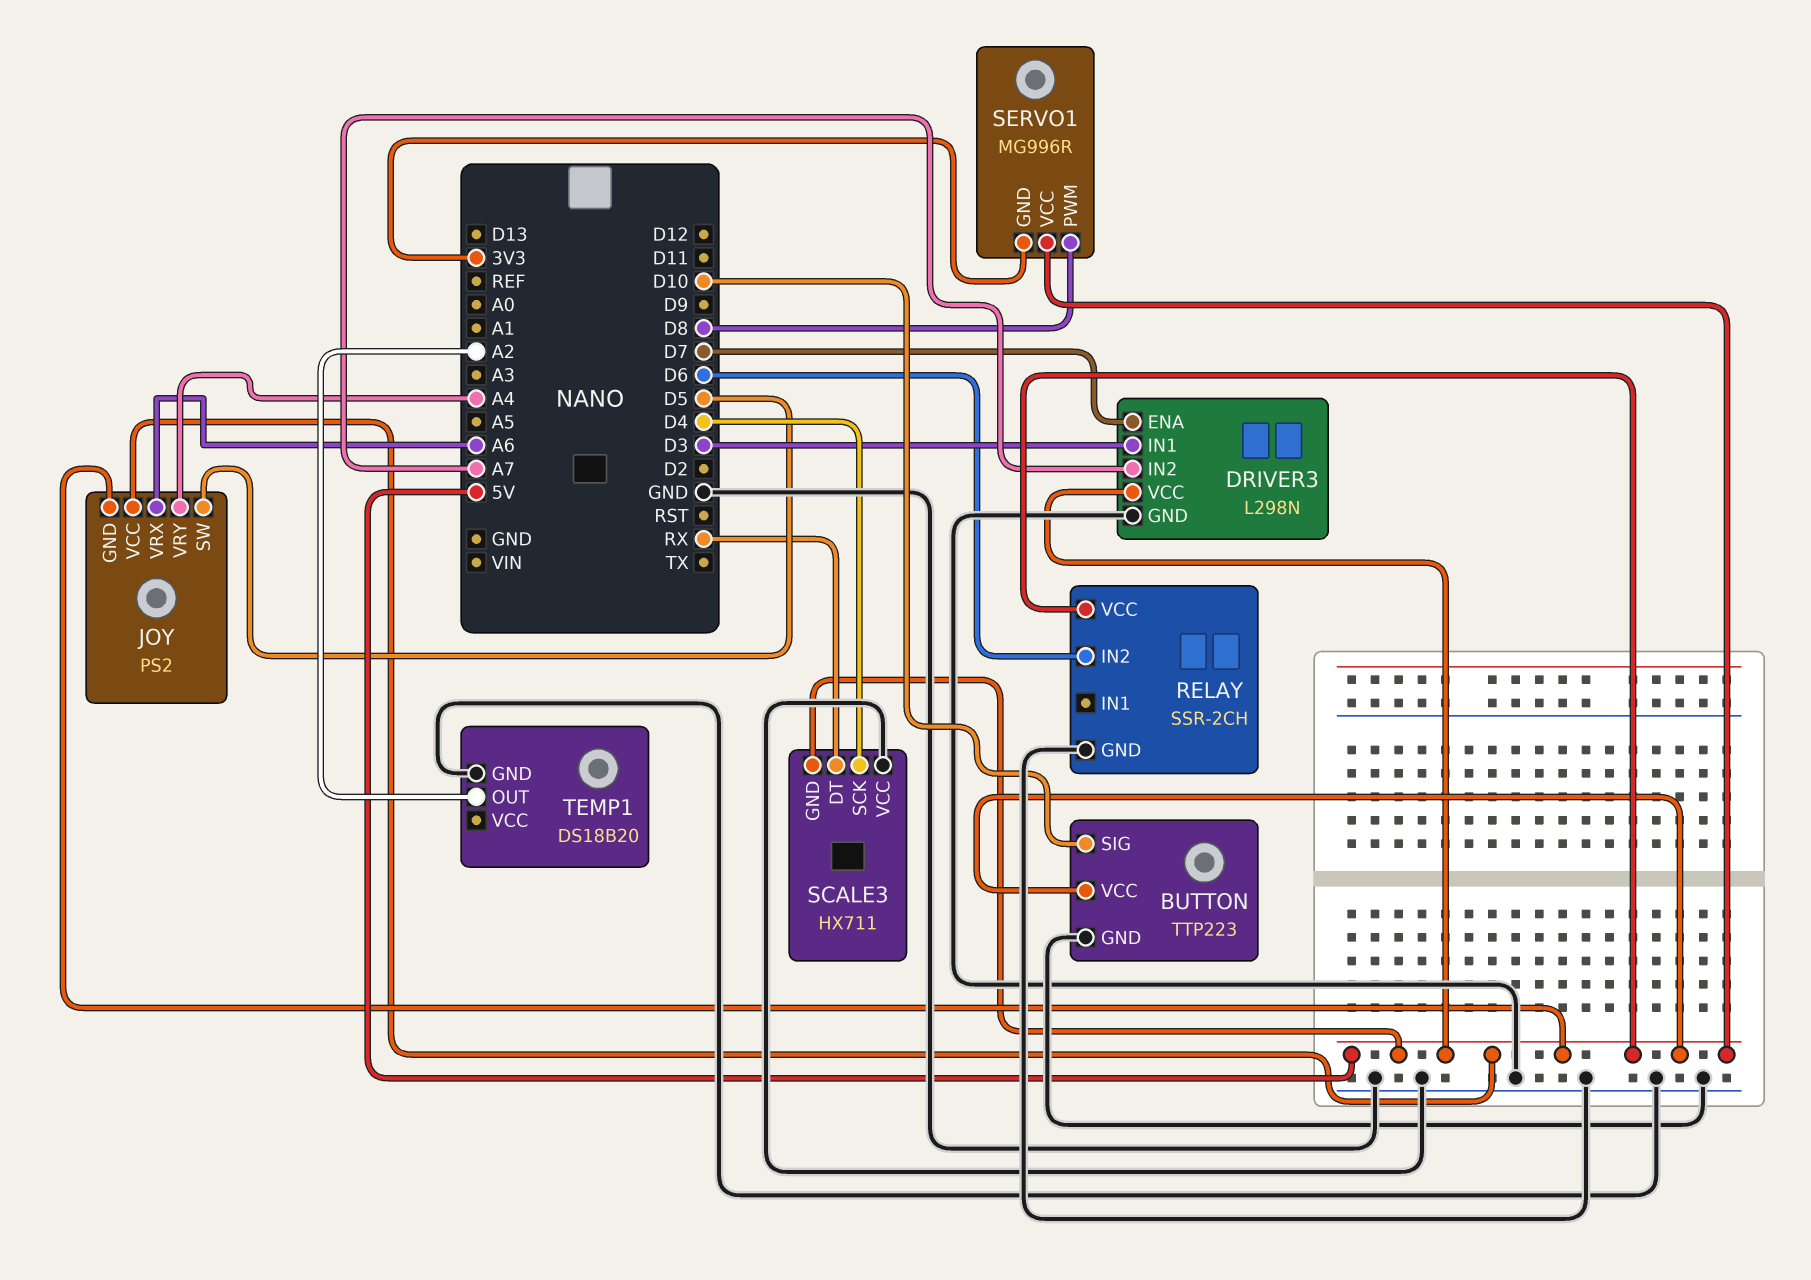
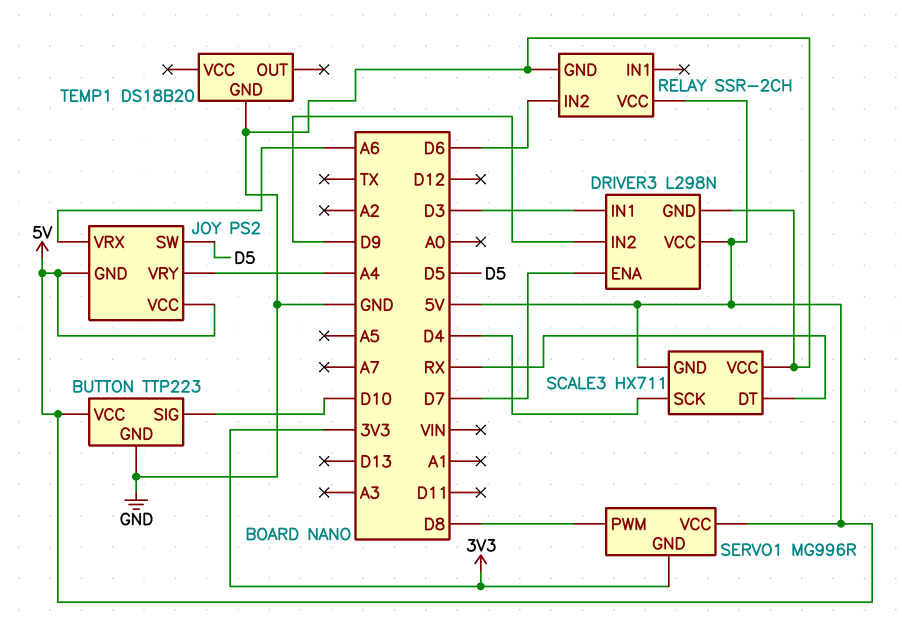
DRIVER3 pin IN2: A7 -> D9
TEMP1 pin OUT: A2 -> none

